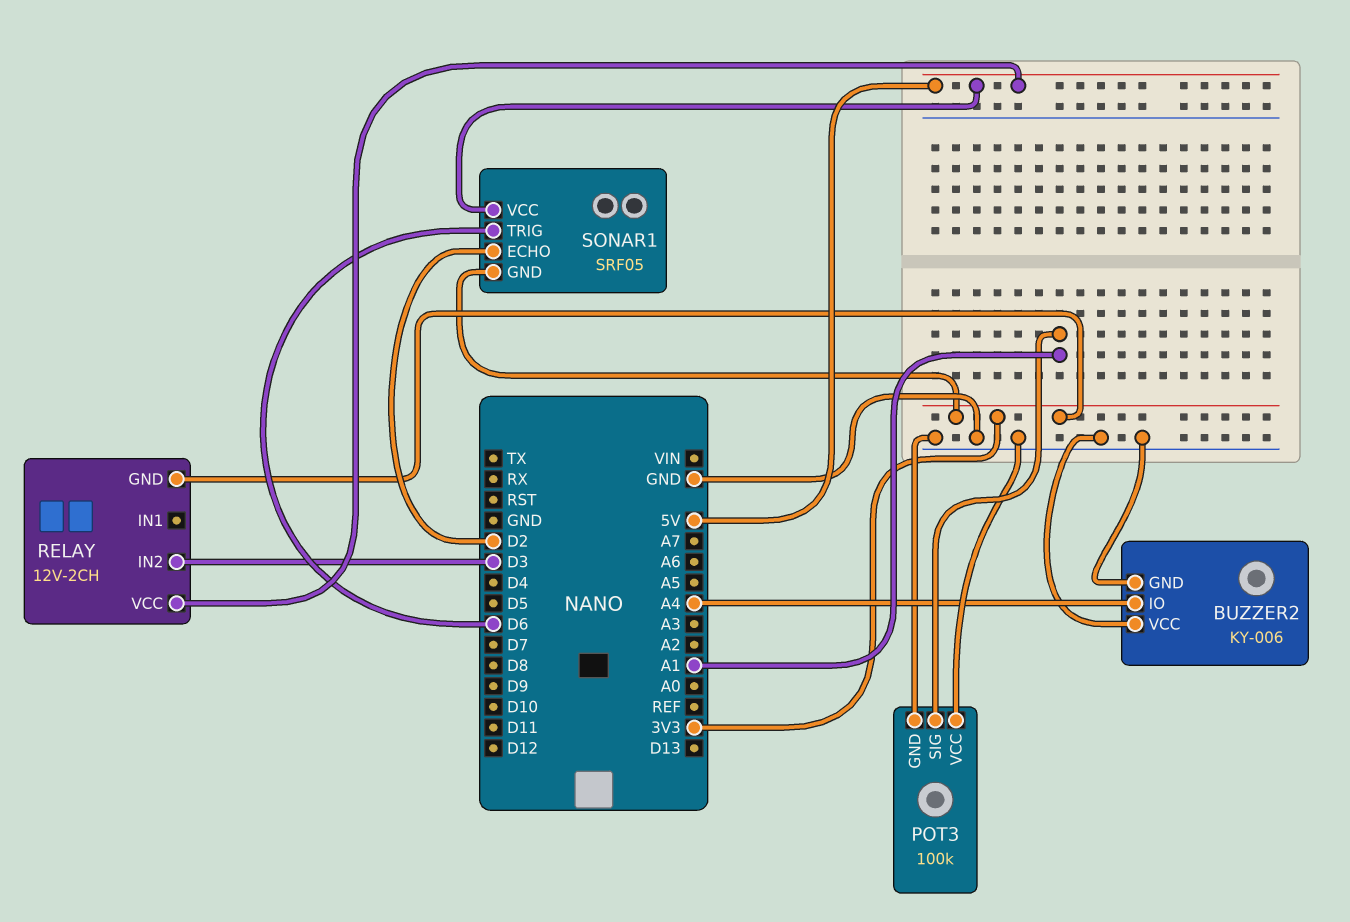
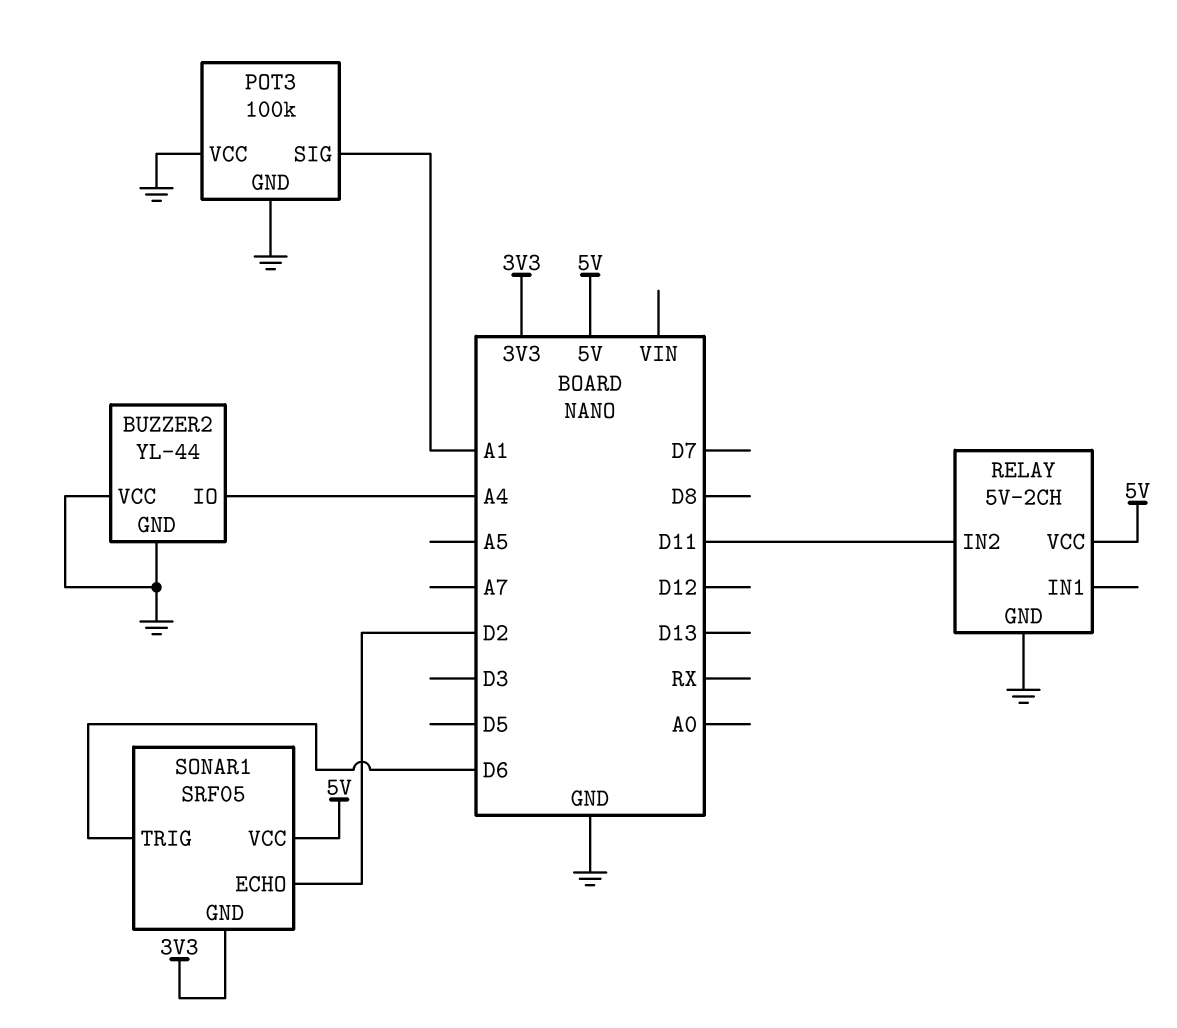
BUZZER2: KY-006 -> YL-44
RELAY: 12V-2CH -> 5V-2CH
RELAY pin GND: 3V3 -> GND
RELAY pin IN2: D3 -> D11

